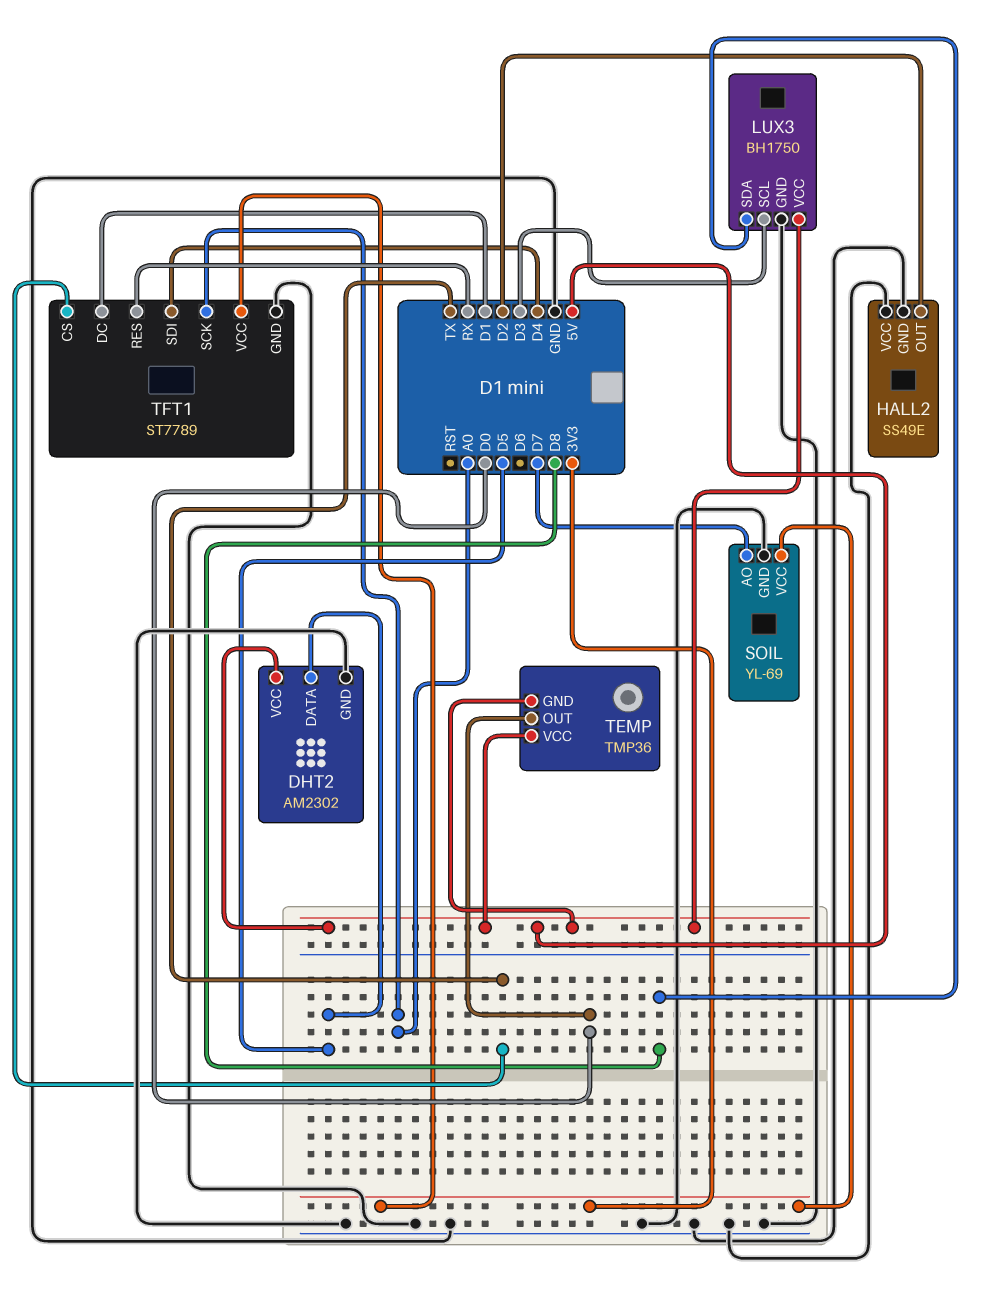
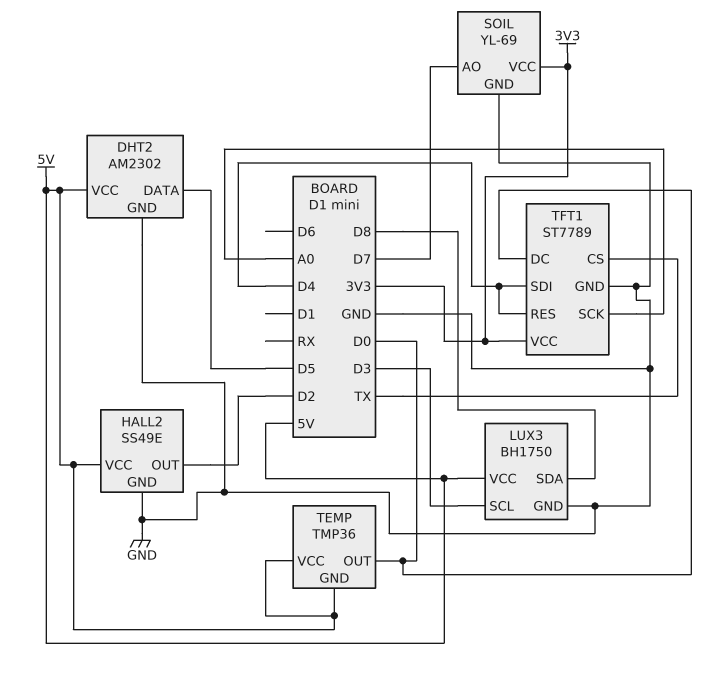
HALL2 pin VCC: GND -> 5V
TFT1 pin DC: D1 -> D0
TFT1 pin RES: RX -> D4

